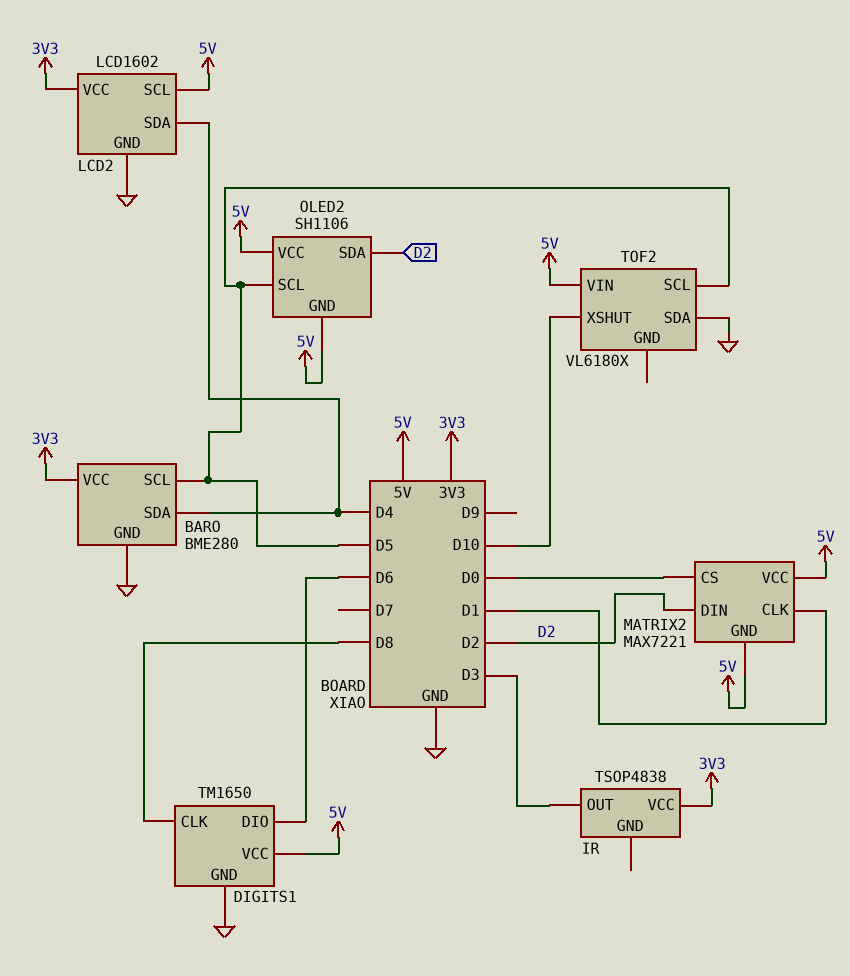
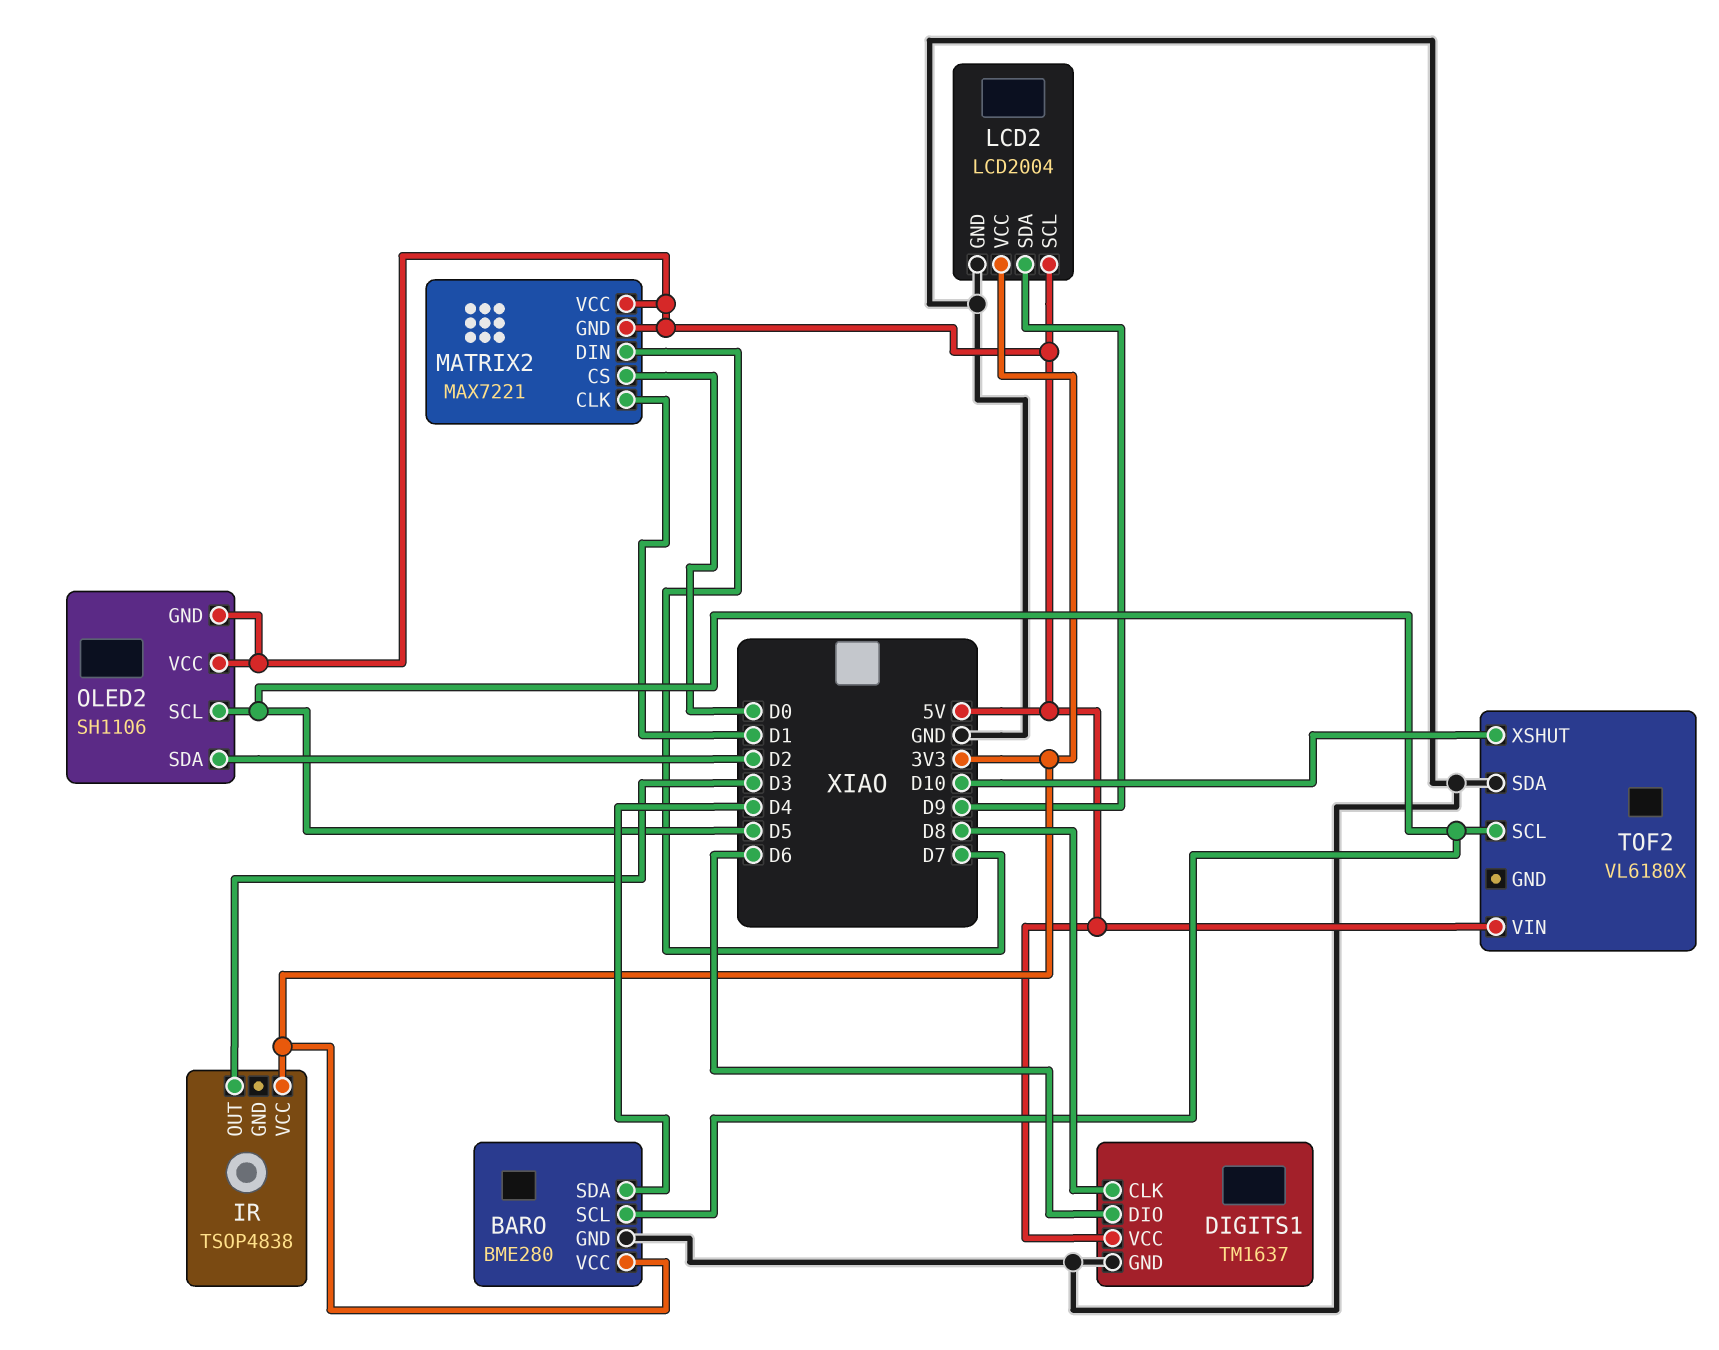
DIGITS1: TM1650 -> TM1637
LCD2: LCD1602 -> LCD2004
LCD2 pin SDA: D4 -> D9
MATRIX2 pin DIN: D2 -> D7

